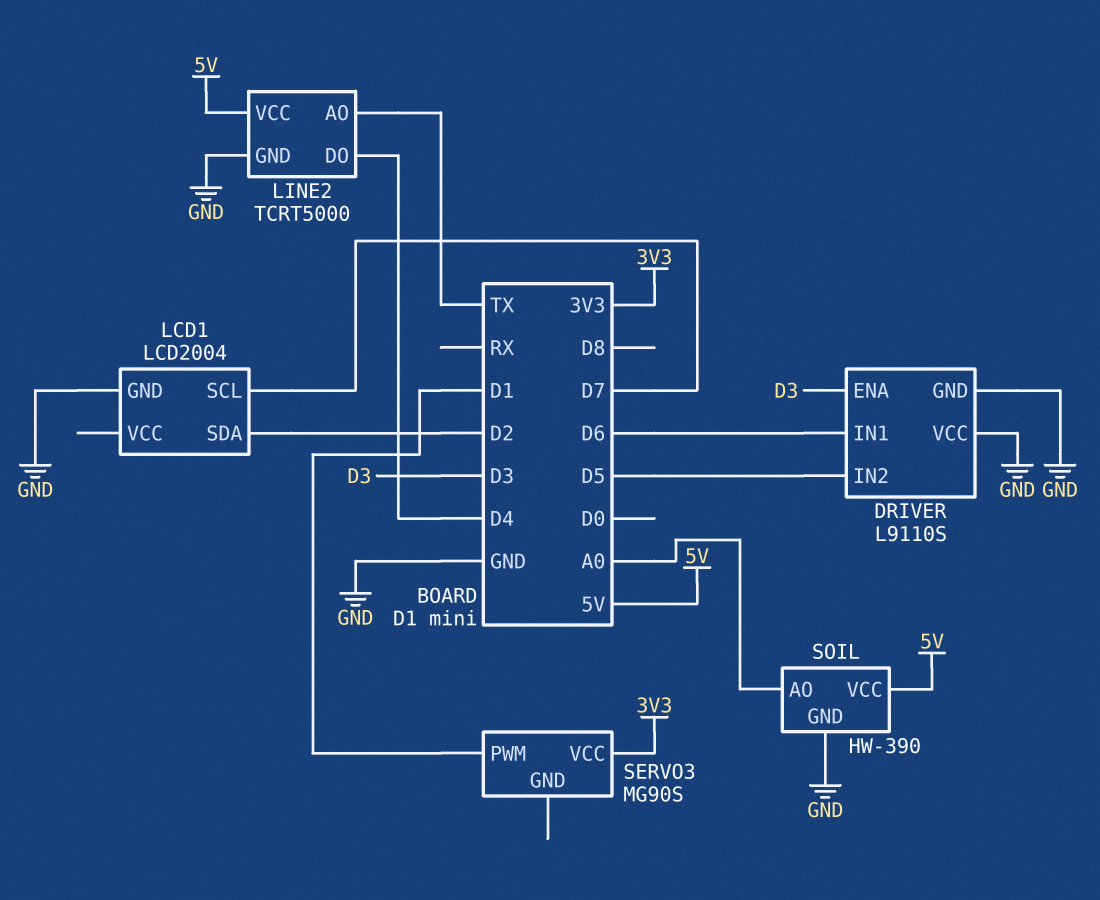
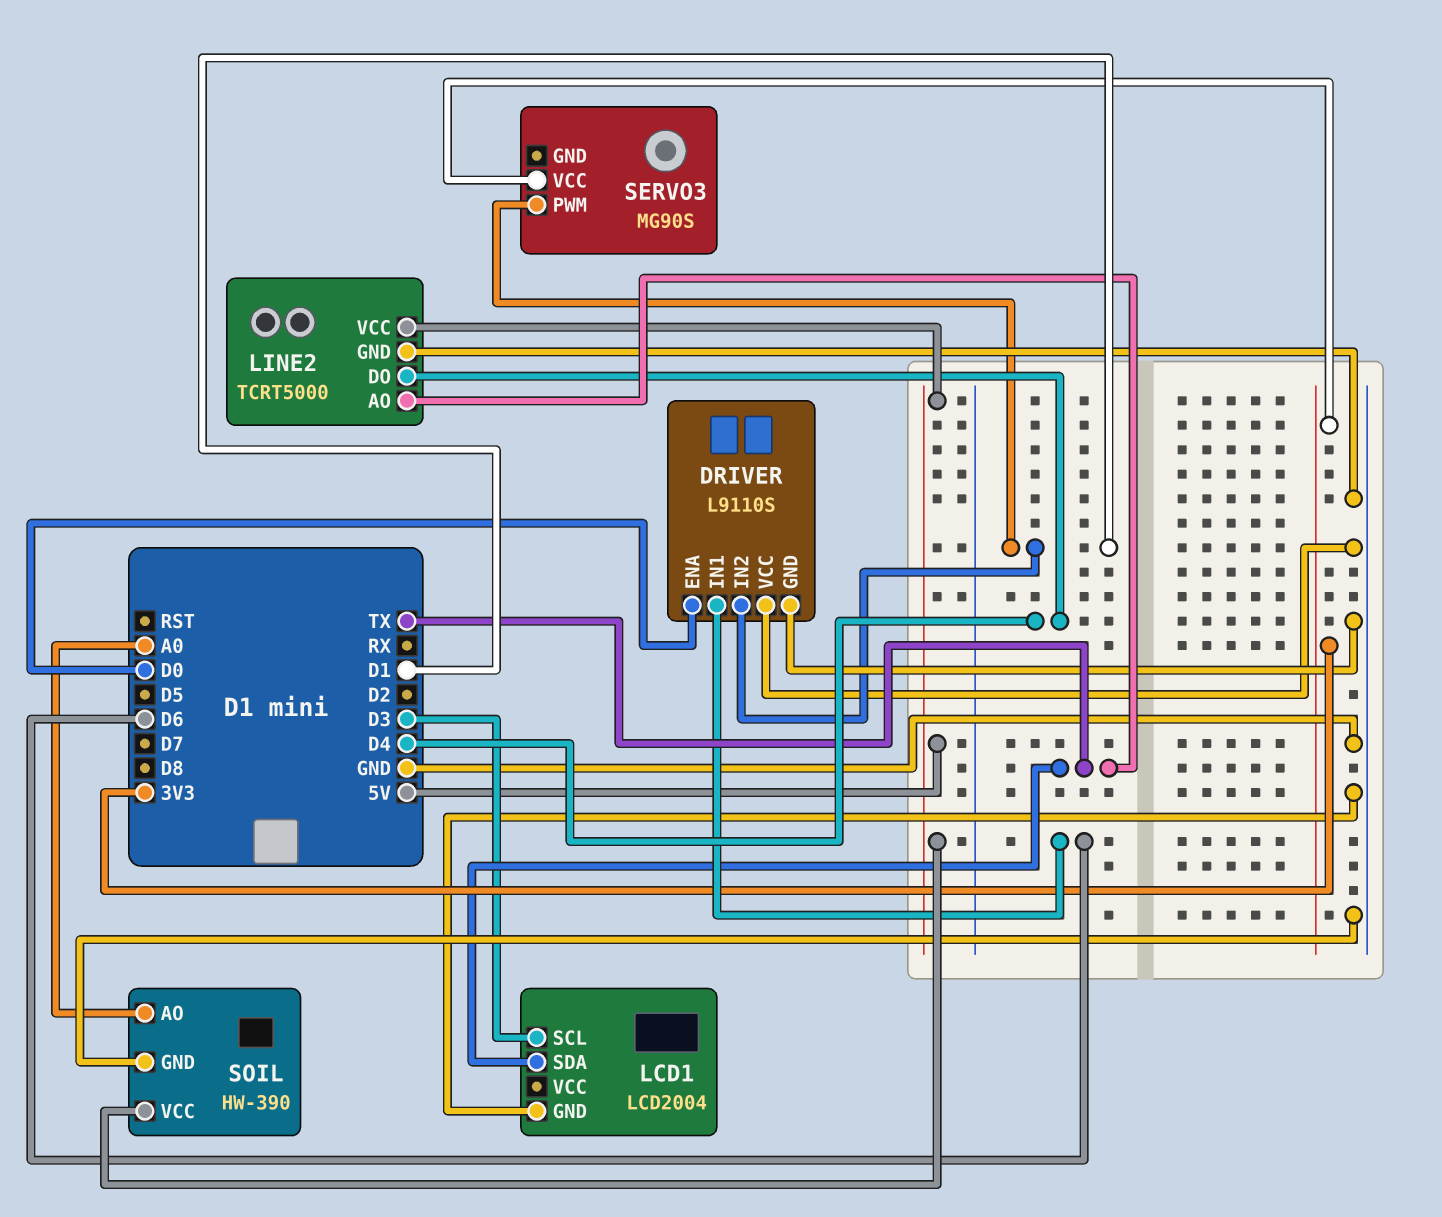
DRIVER pin ENA: D3 -> D0
DRIVER pin IN2: D5 -> D1
LCD1 pin SCL: D7 -> D3
LCD1 pin SDA: D2 -> TX

